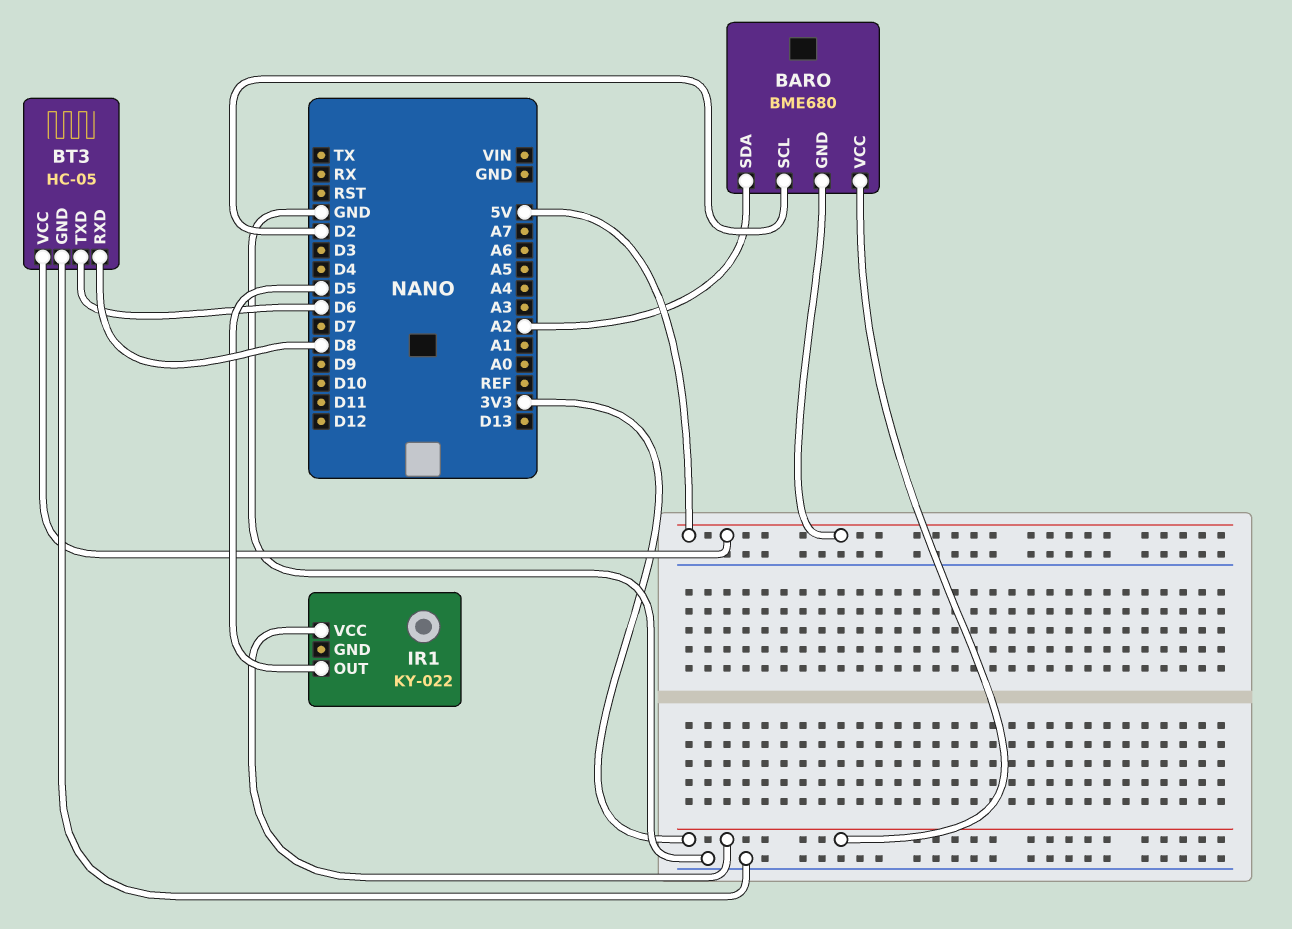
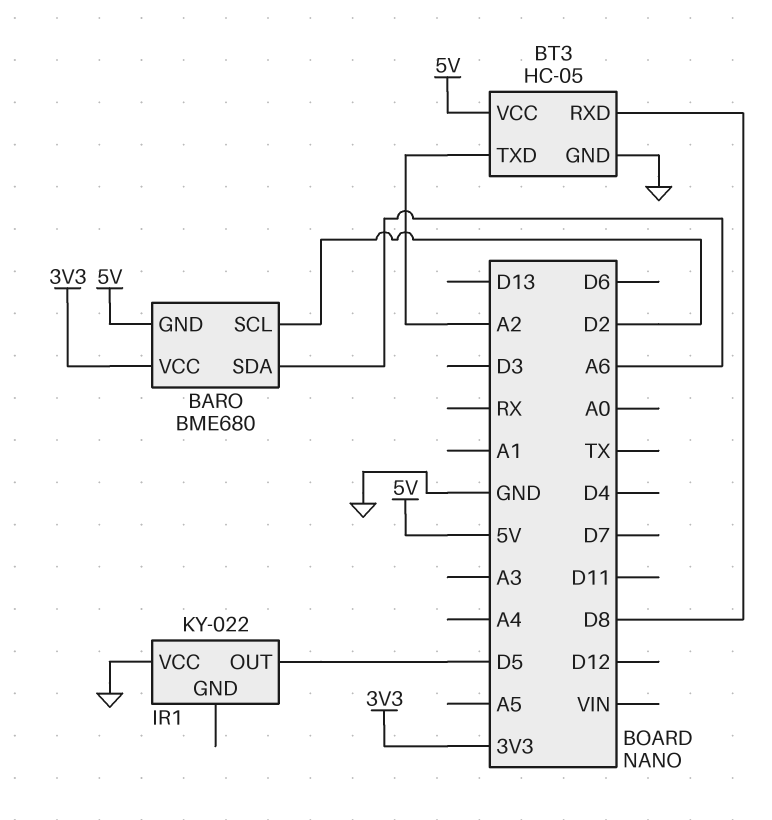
BARO pin SDA: A2 -> A6
BT3 pin TXD: D6 -> A2
IR1 pin VCC: 3V3 -> GND

